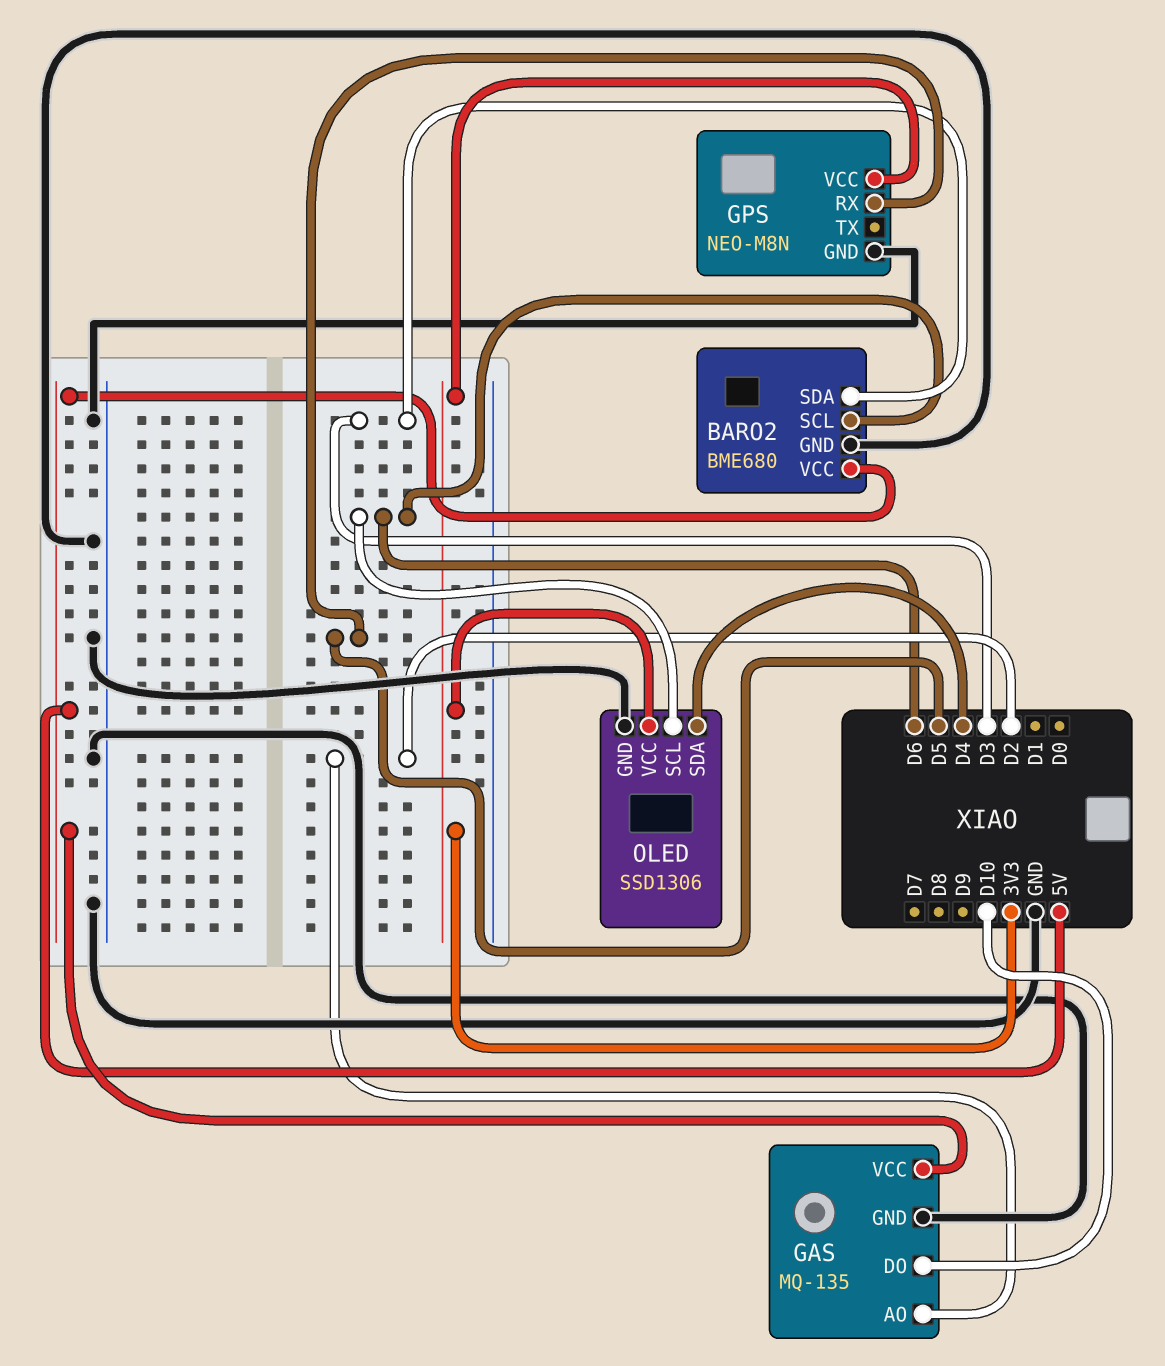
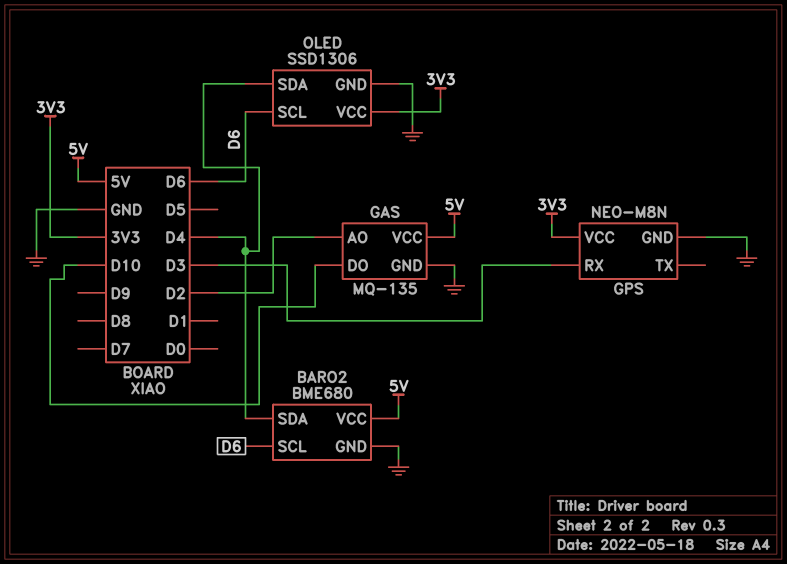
BARO2 pin SDA: D3 -> D4
GPS pin RX: D5 -> D3

